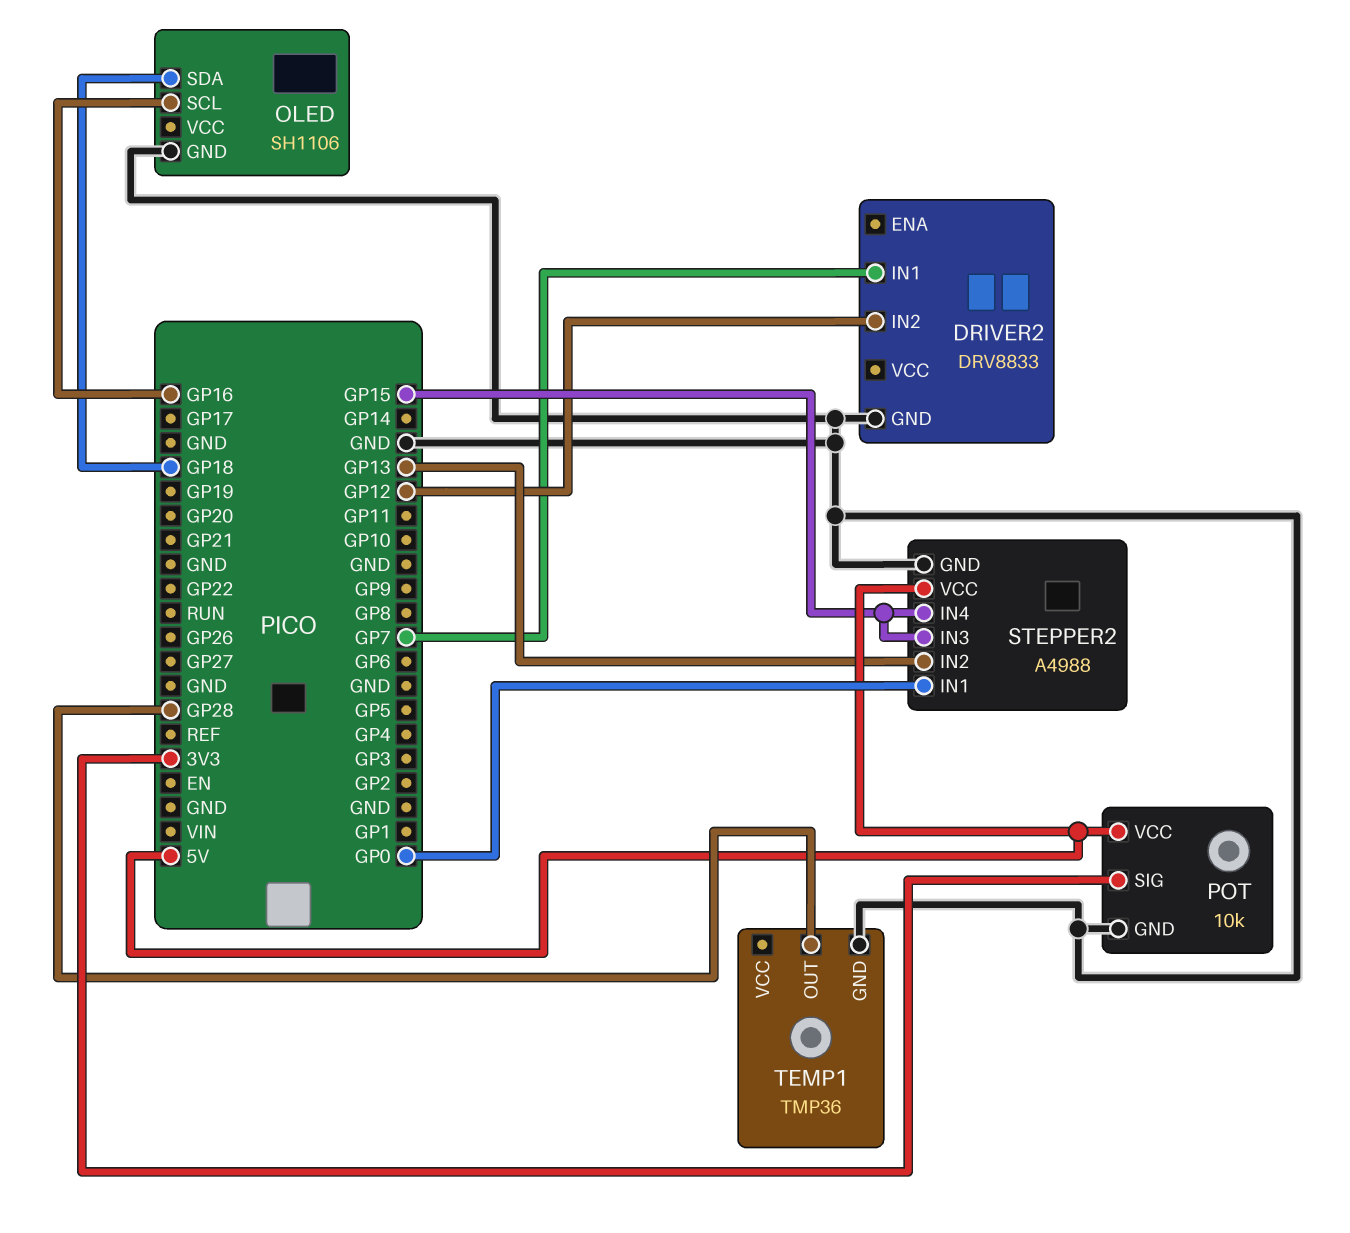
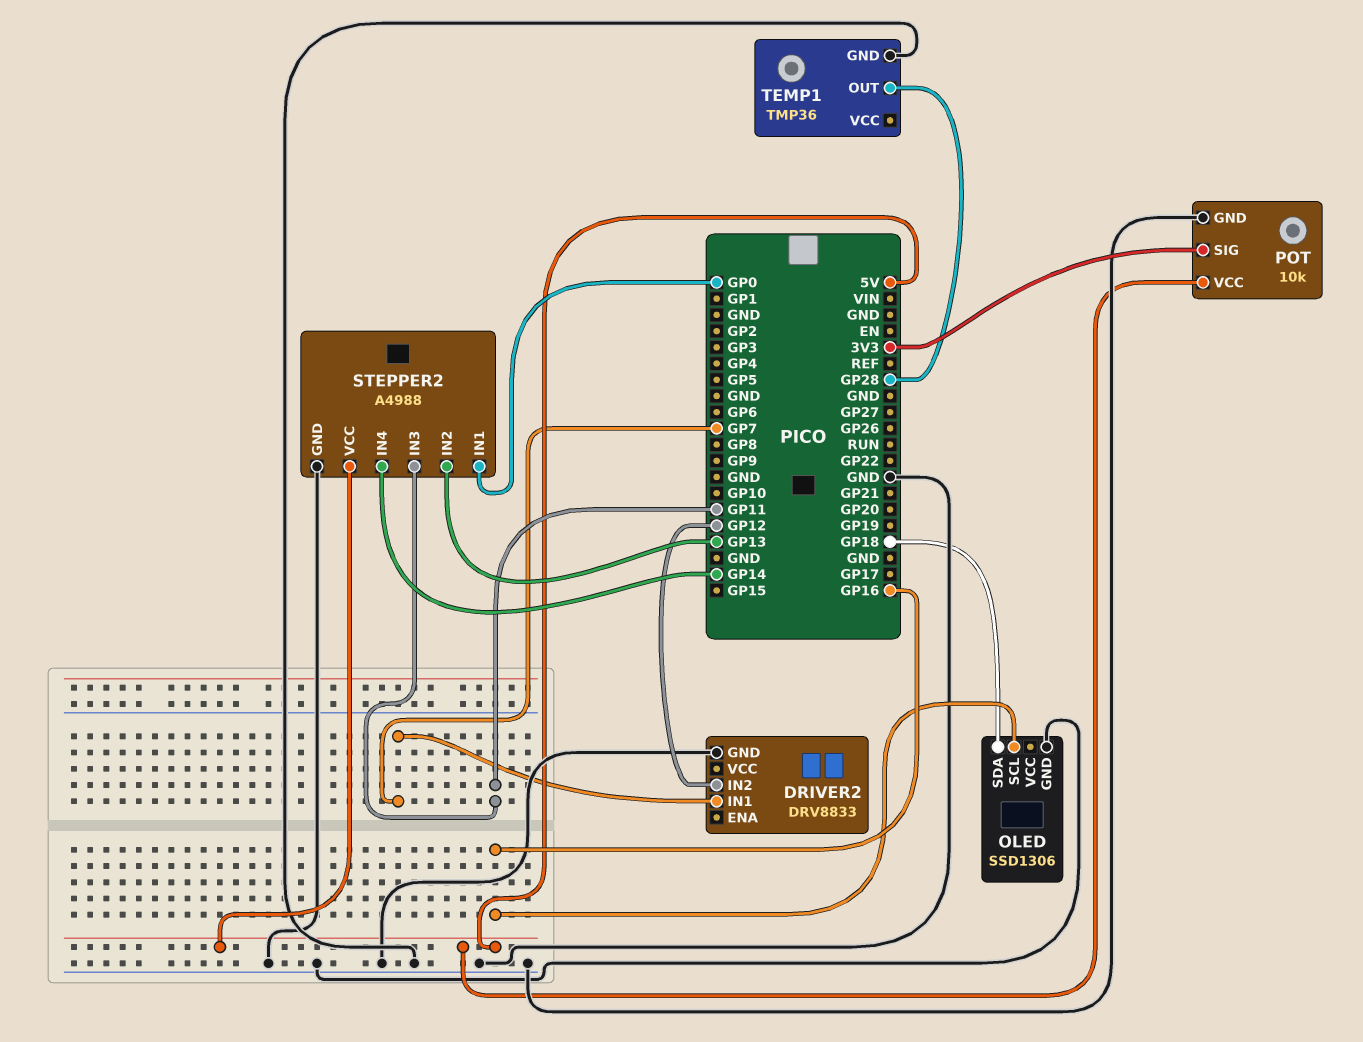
OLED: SH1106 -> SSD1306
STEPPER2 pin IN3: GP15 -> GP11
STEPPER2 pin IN4: GP15 -> GP14

